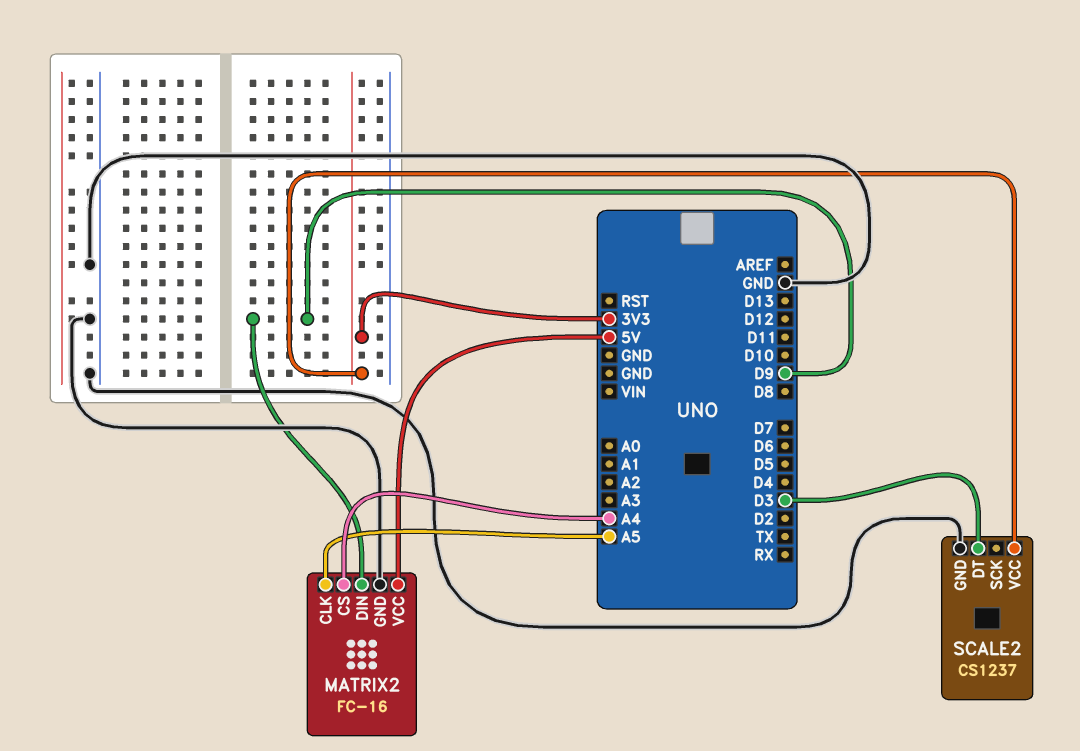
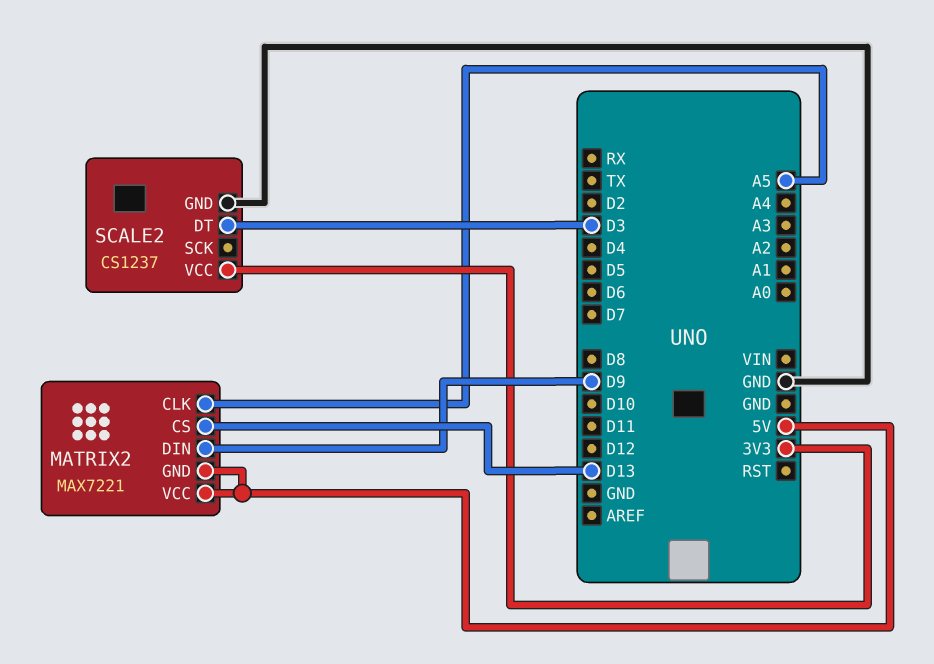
MATRIX2: FC-16 -> MAX7221
MATRIX2 pin CS: A4 -> D13
MATRIX2 pin GND: GND -> 5V

